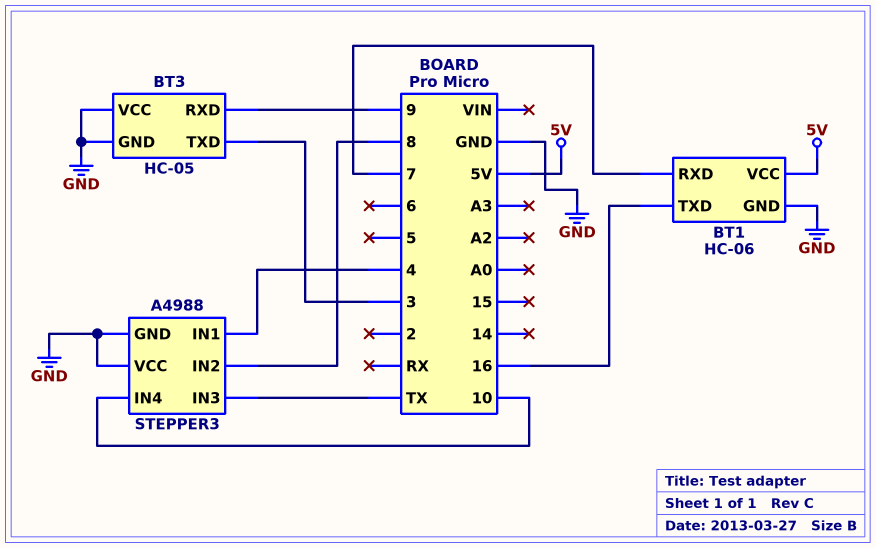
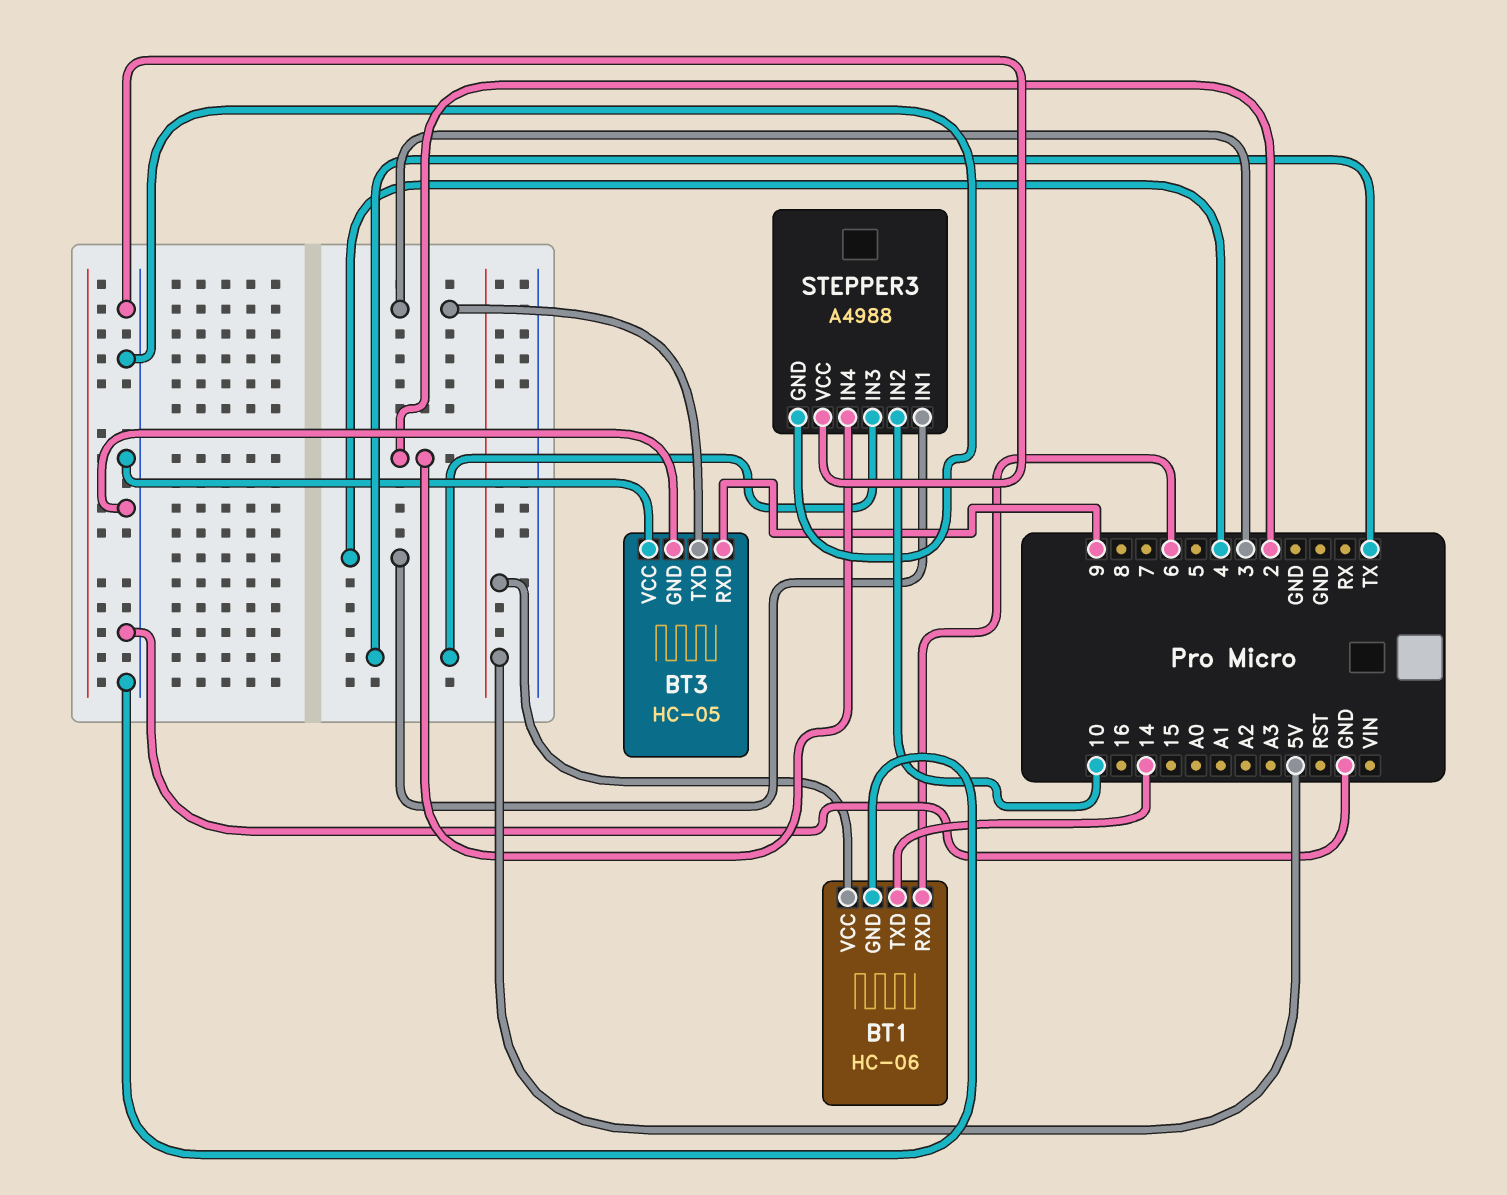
BT1 pin RXD: 7 -> 6
BT1 pin TXD: 16 -> 14
STEPPER3 pin IN2: 8 -> 10
STEPPER3 pin IN4: 10 -> 2

